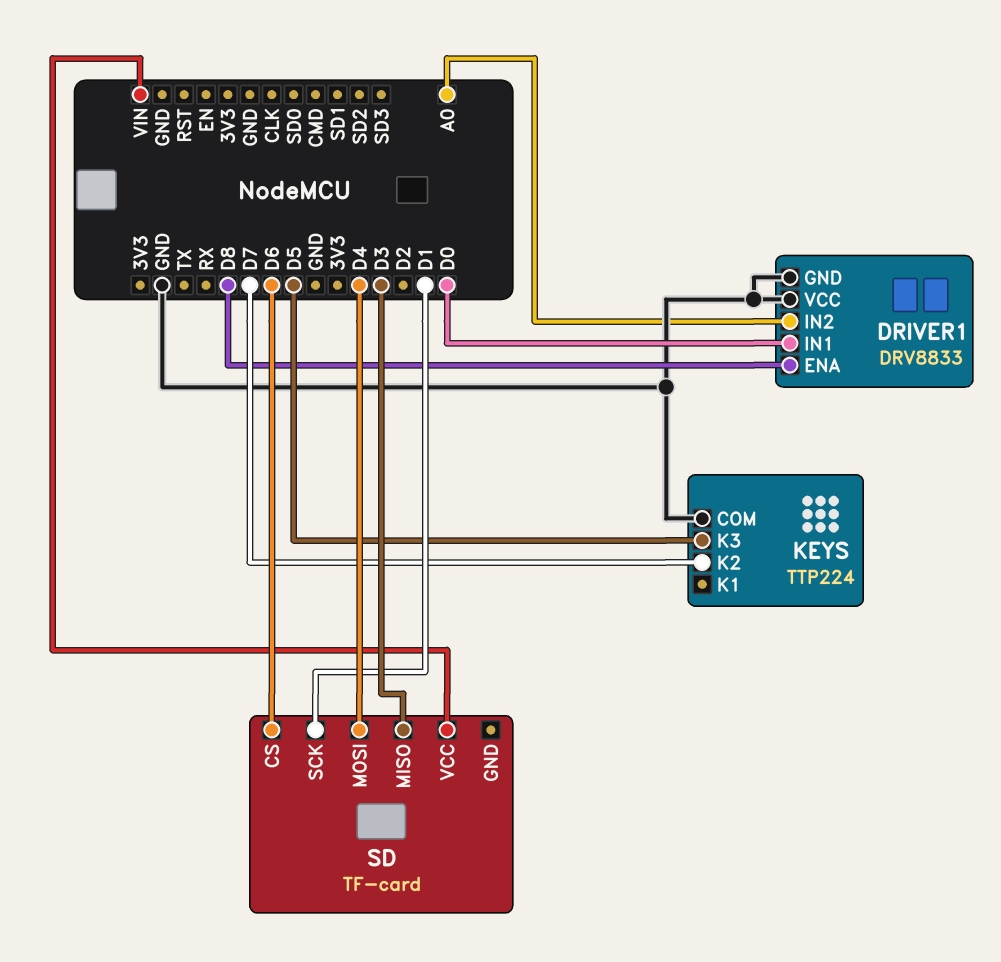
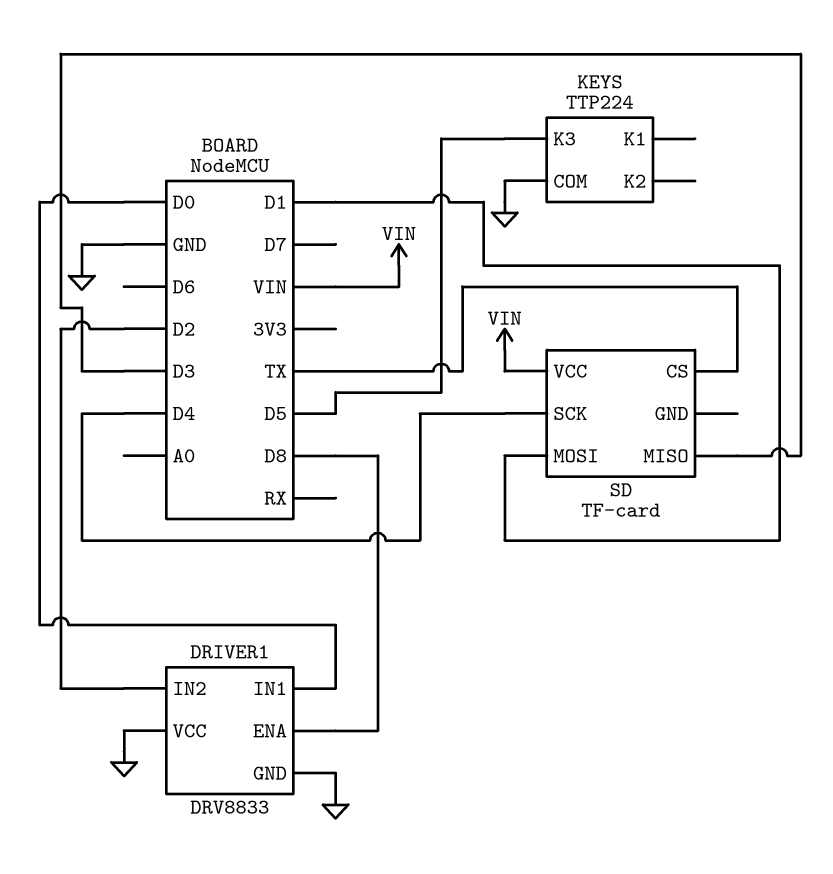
DRIVER1 pin IN2: A0 -> D2
KEYS pin K2: D7 -> none
SD pin CS: D6 -> TX
SD pin MOSI: D4 -> D1
SD pin SCK: D1 -> D4

